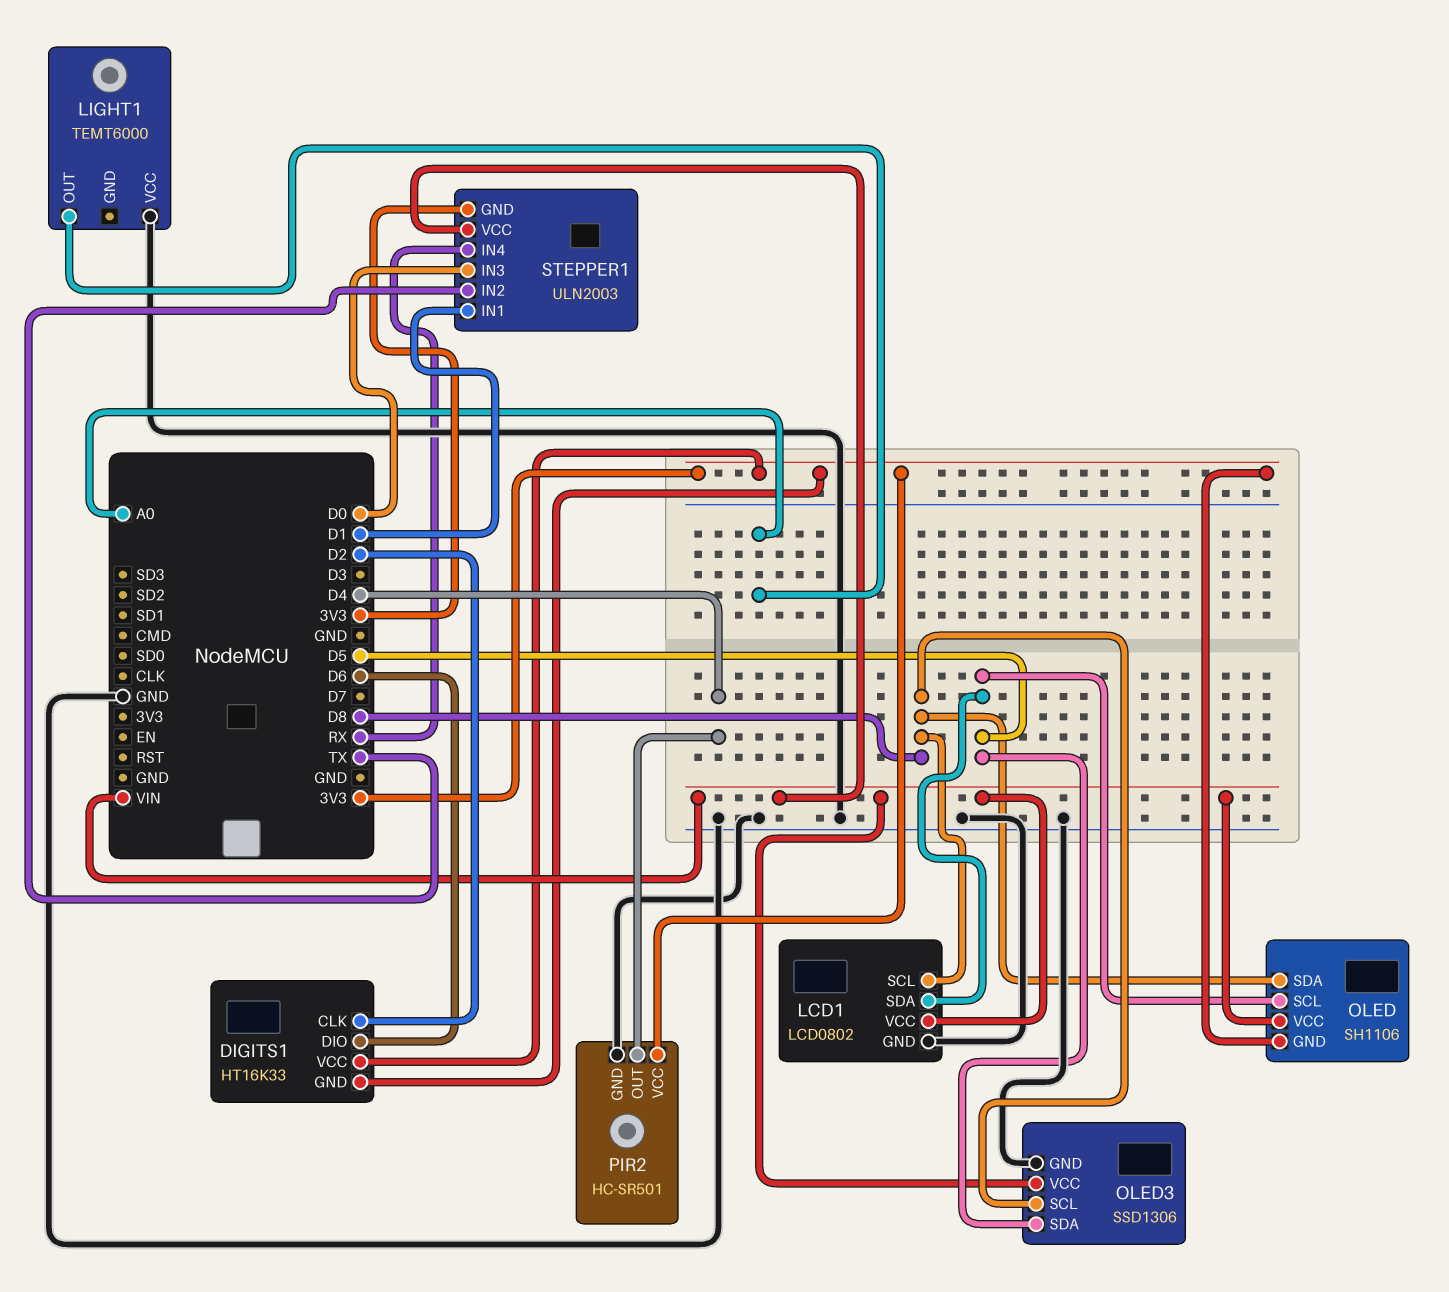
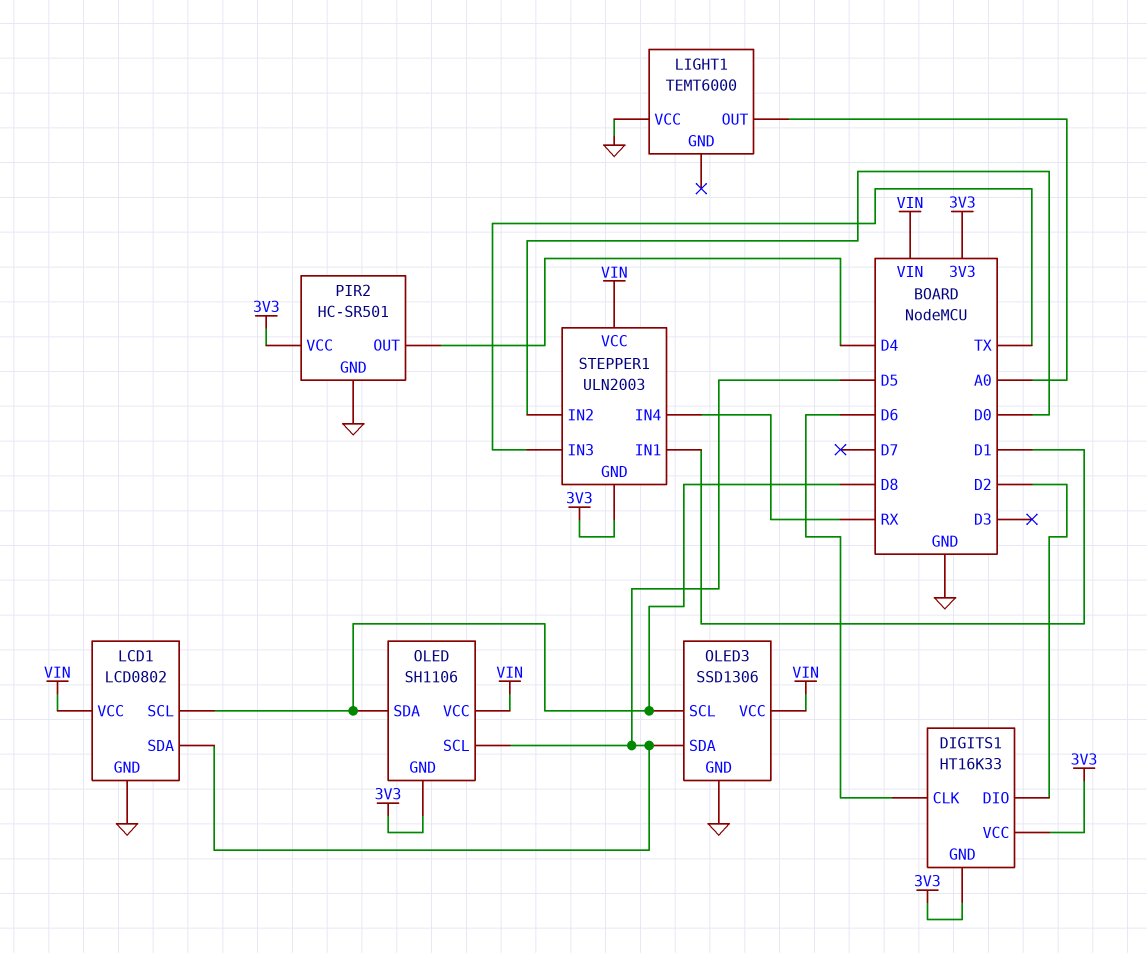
DIGITS1 pin CLK: D2 -> D6
DIGITS1 pin DIO: D6 -> D2
STEPPER1 pin IN2: TX -> D0
STEPPER1 pin IN3: D0 -> TX

